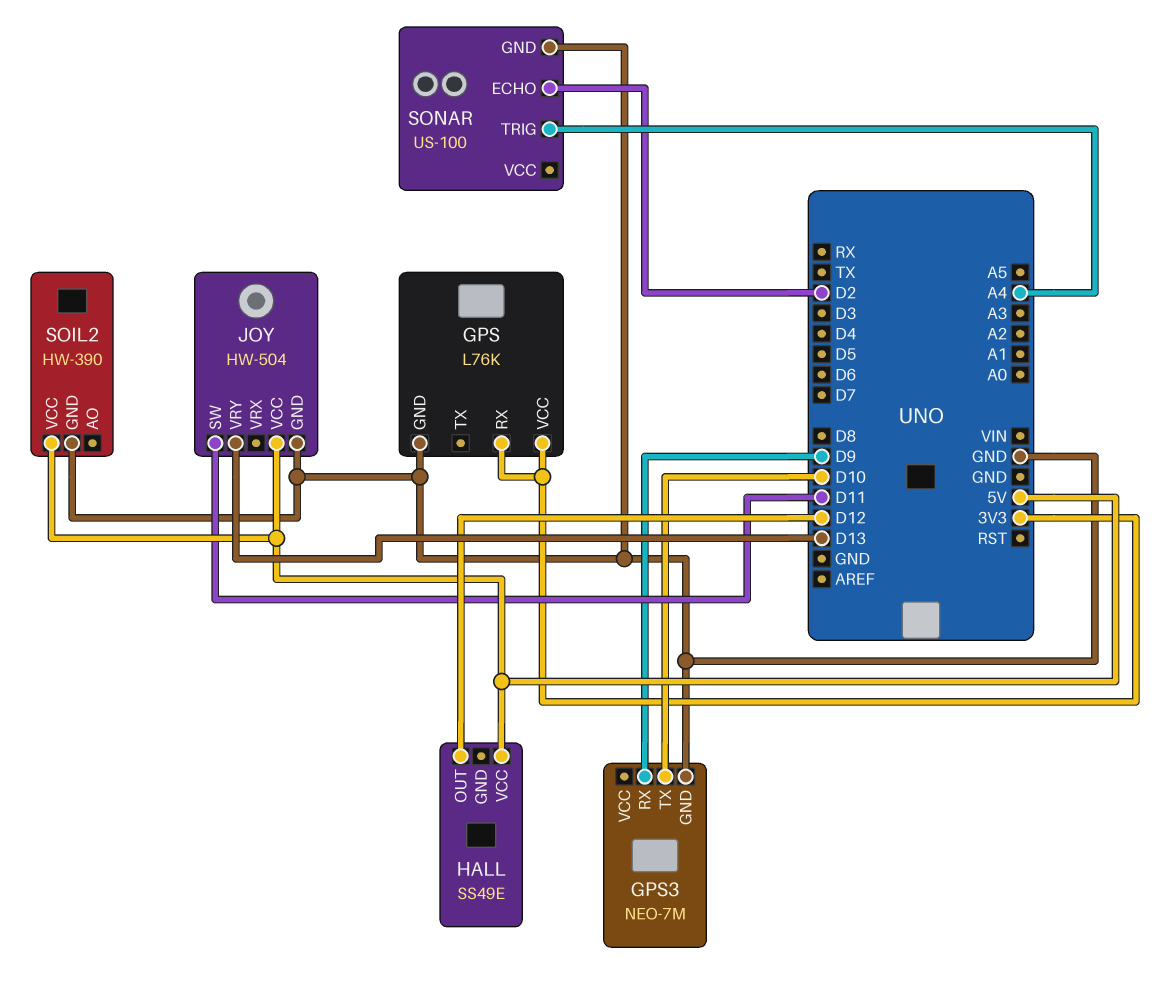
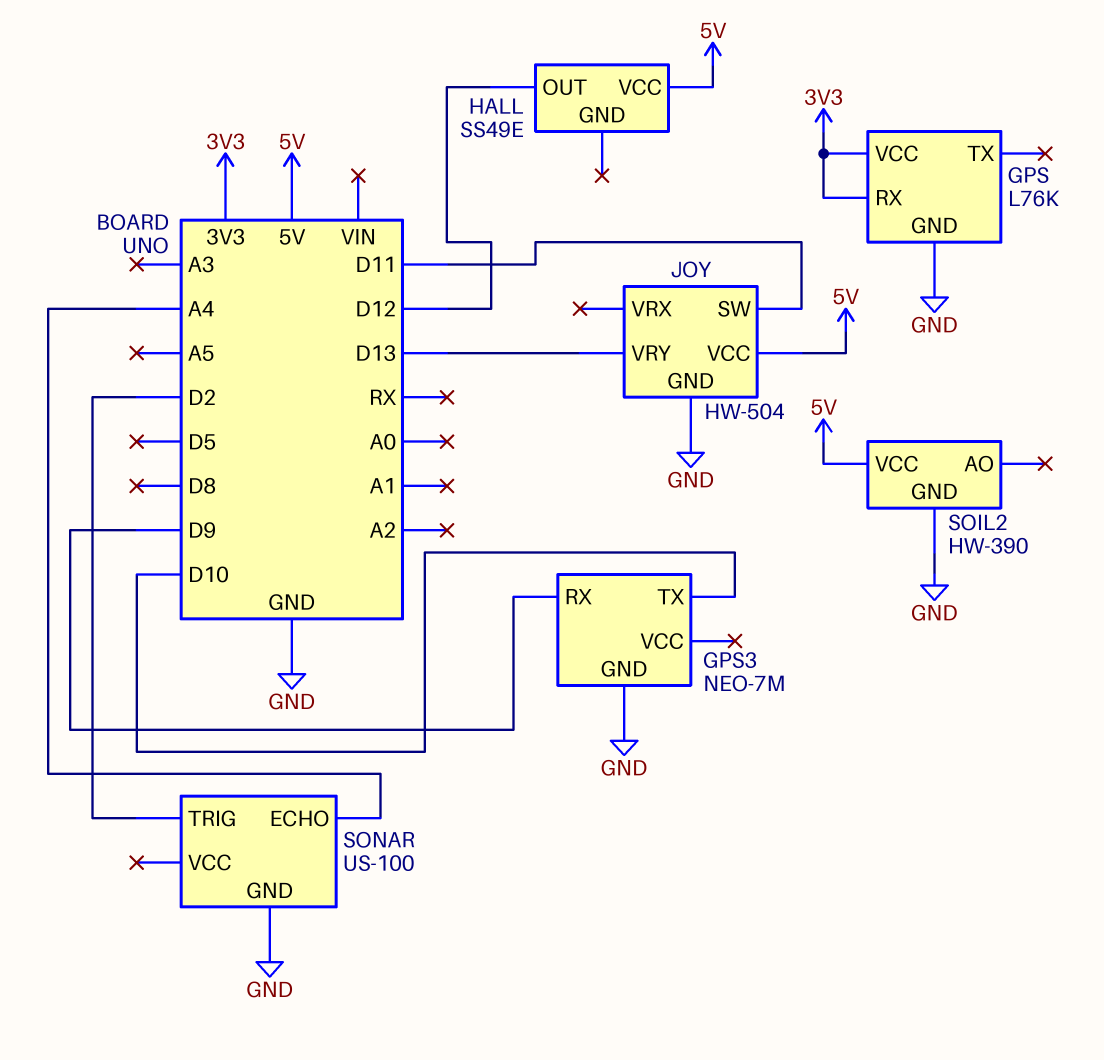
SONAR pin ECHO: D2 -> A4
SONAR pin TRIG: A4 -> D2

